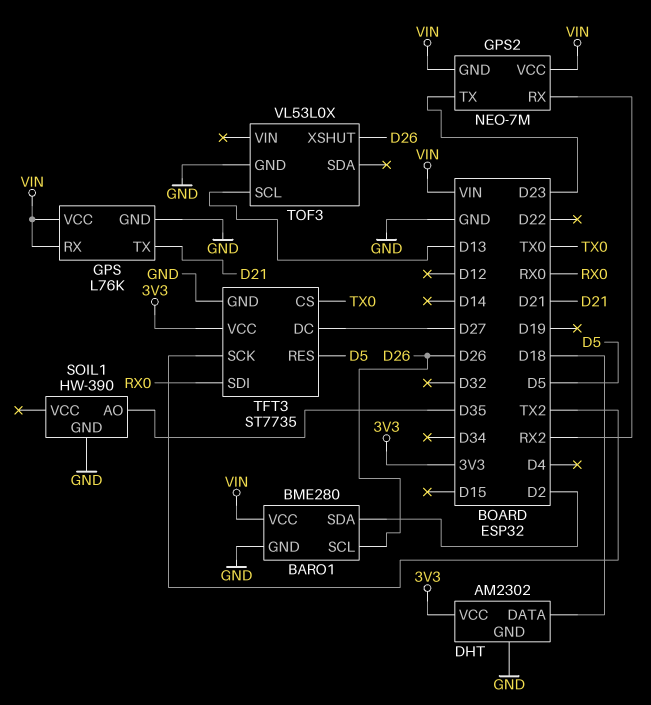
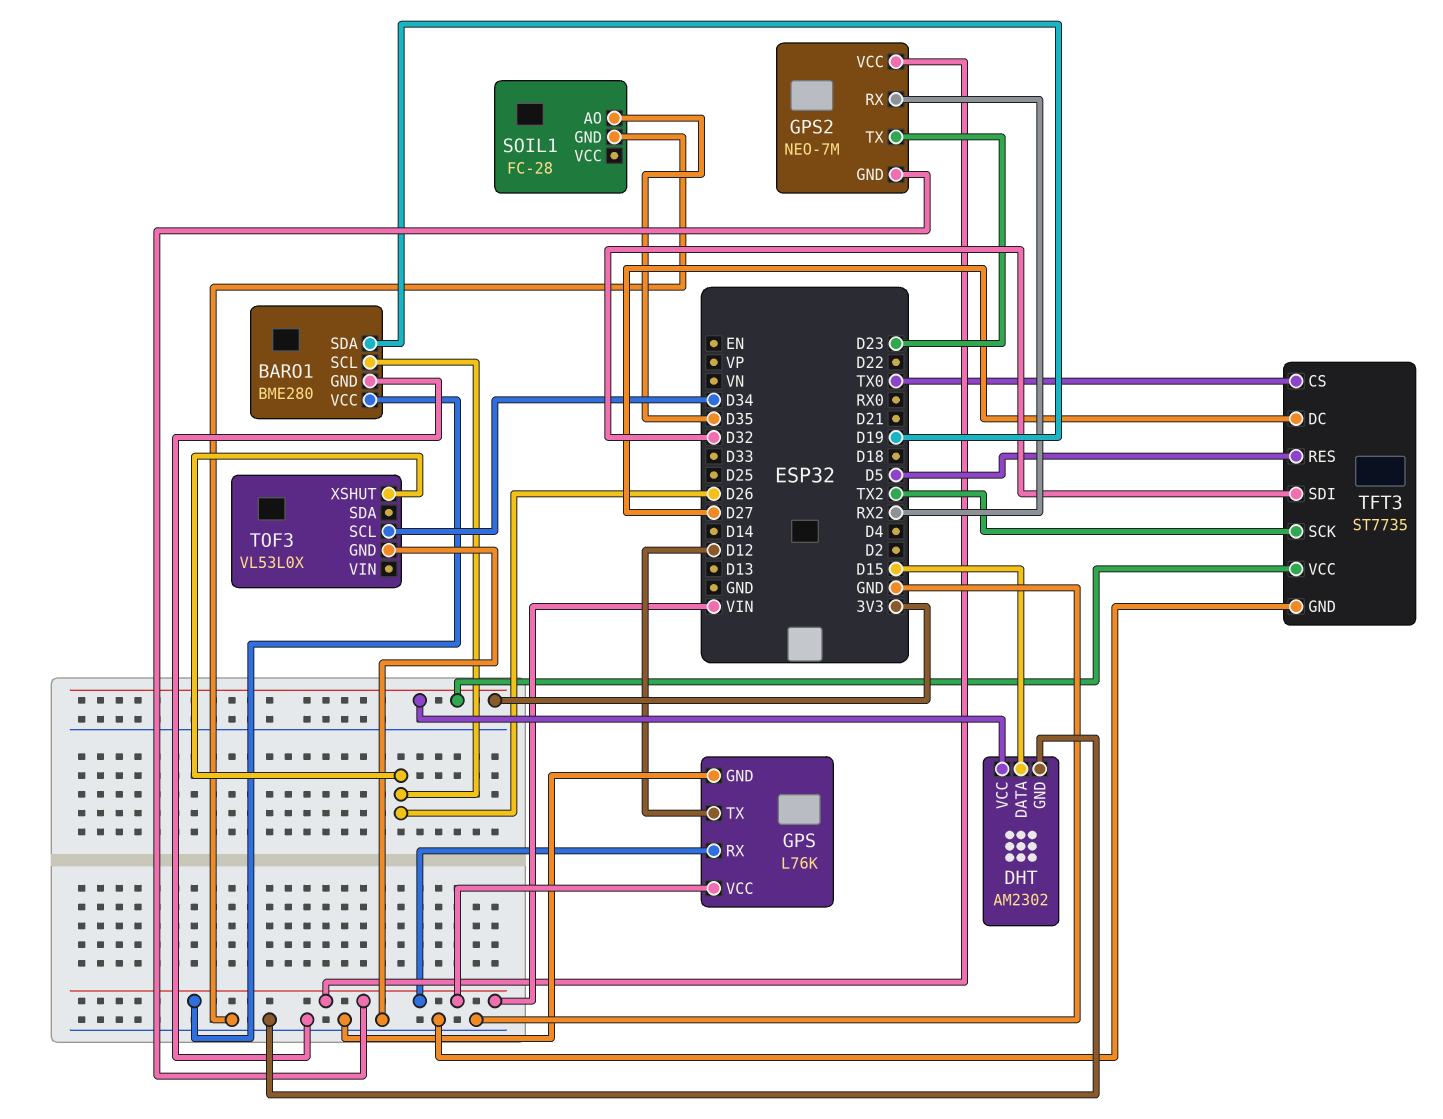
BARO1 pin SDA: D2 -> D19
DHT pin DATA: D18 -> D15
GPS pin TX: D21 -> D12
SOIL1: HW-390 -> FC-28
TFT3 pin SDI: RX0 -> D32
TOF3 pin SCL: D13 -> D34

